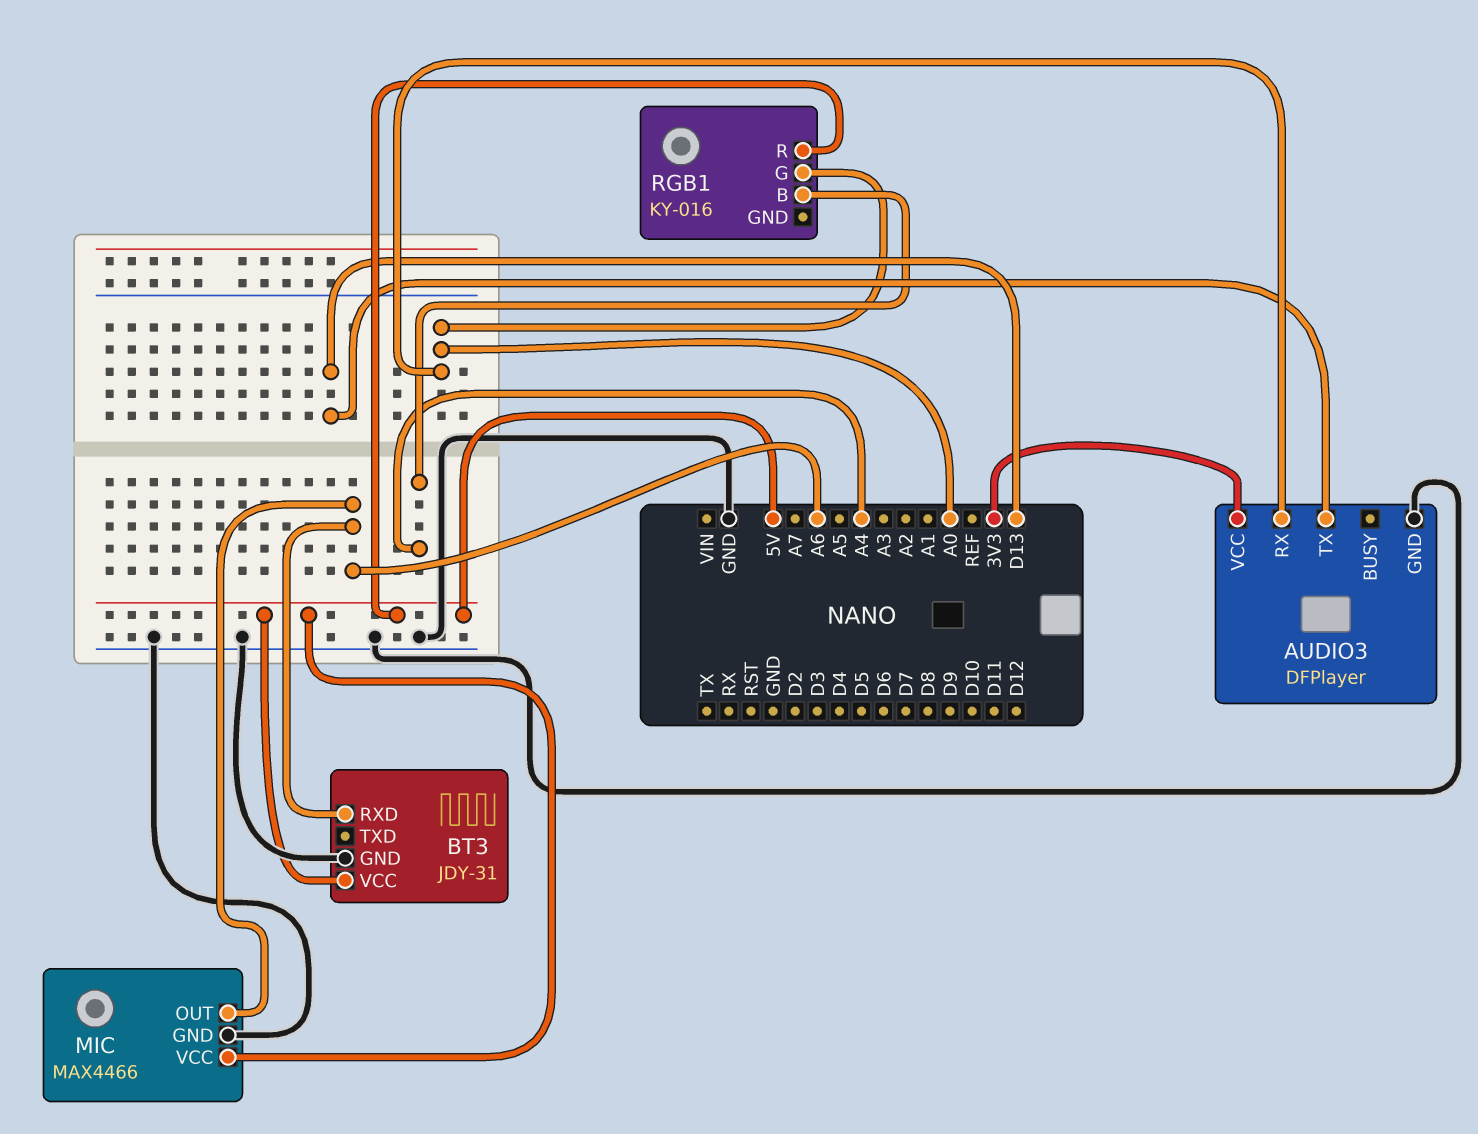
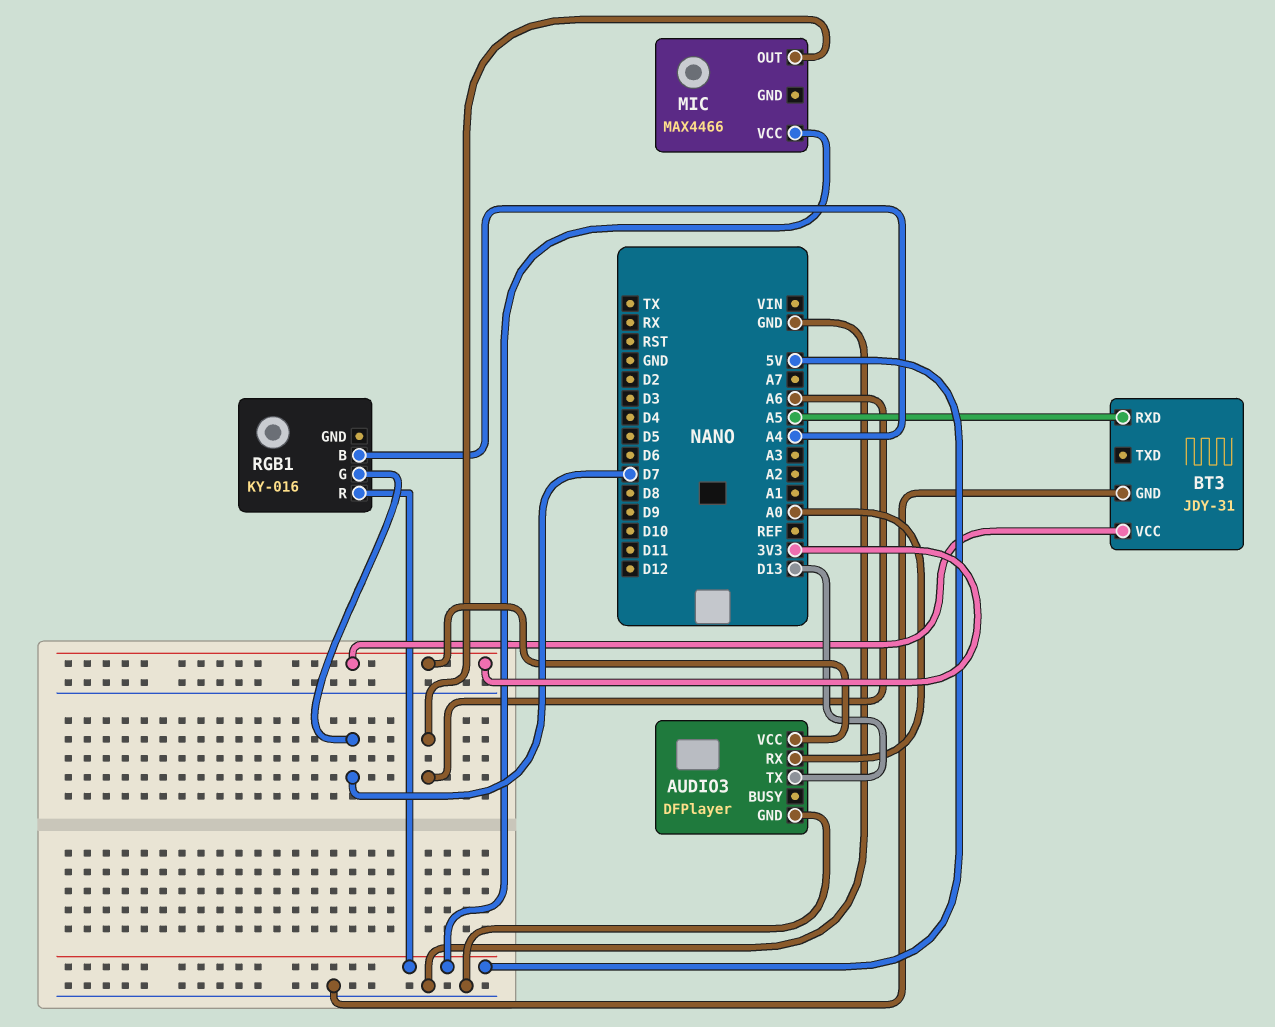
BT3 pin RXD: A6 -> A5
BT3 pin VCC: 5V -> 3V3
MIC pin GND: GND -> none
RGB1 pin G: A0 -> D7

